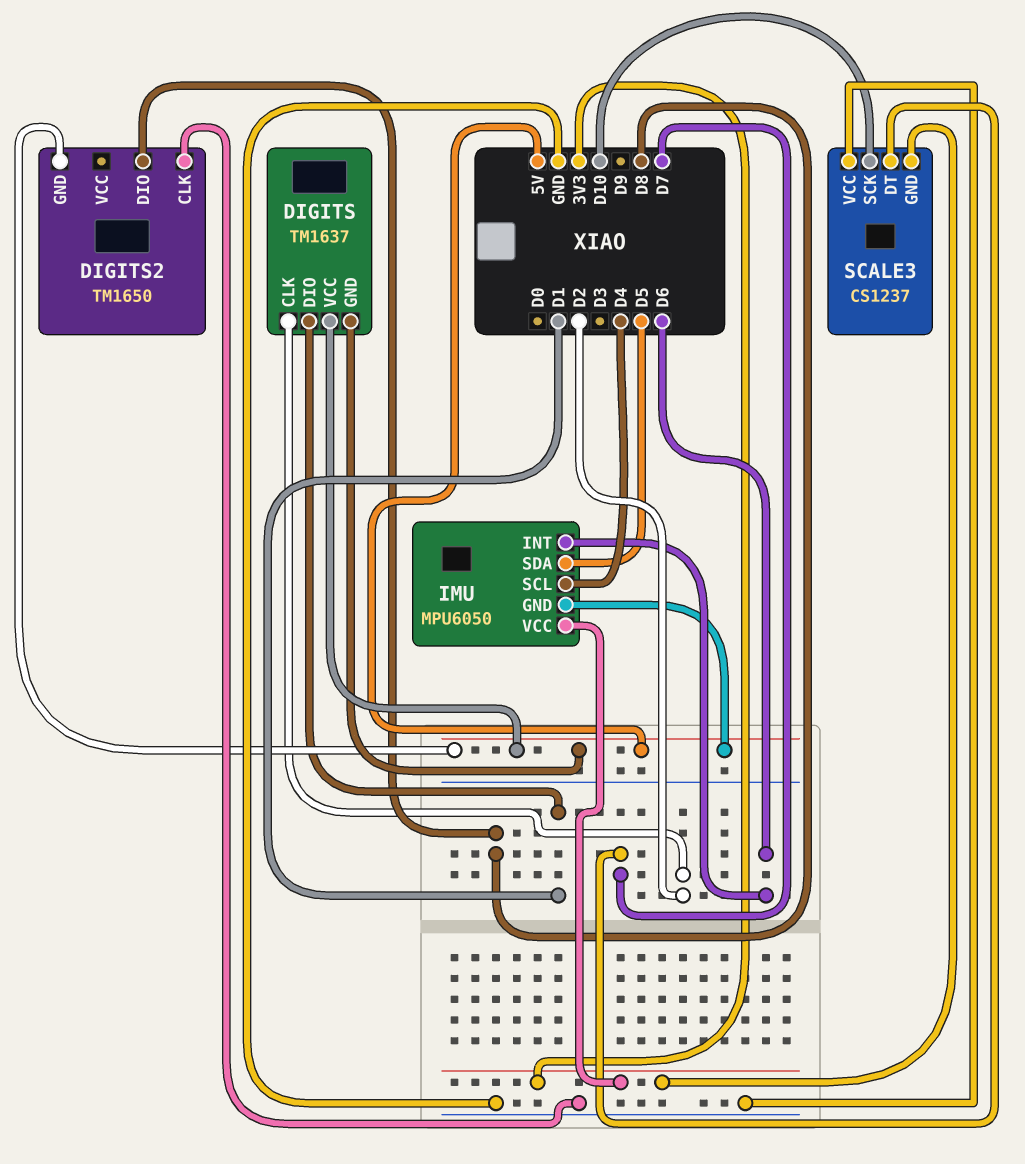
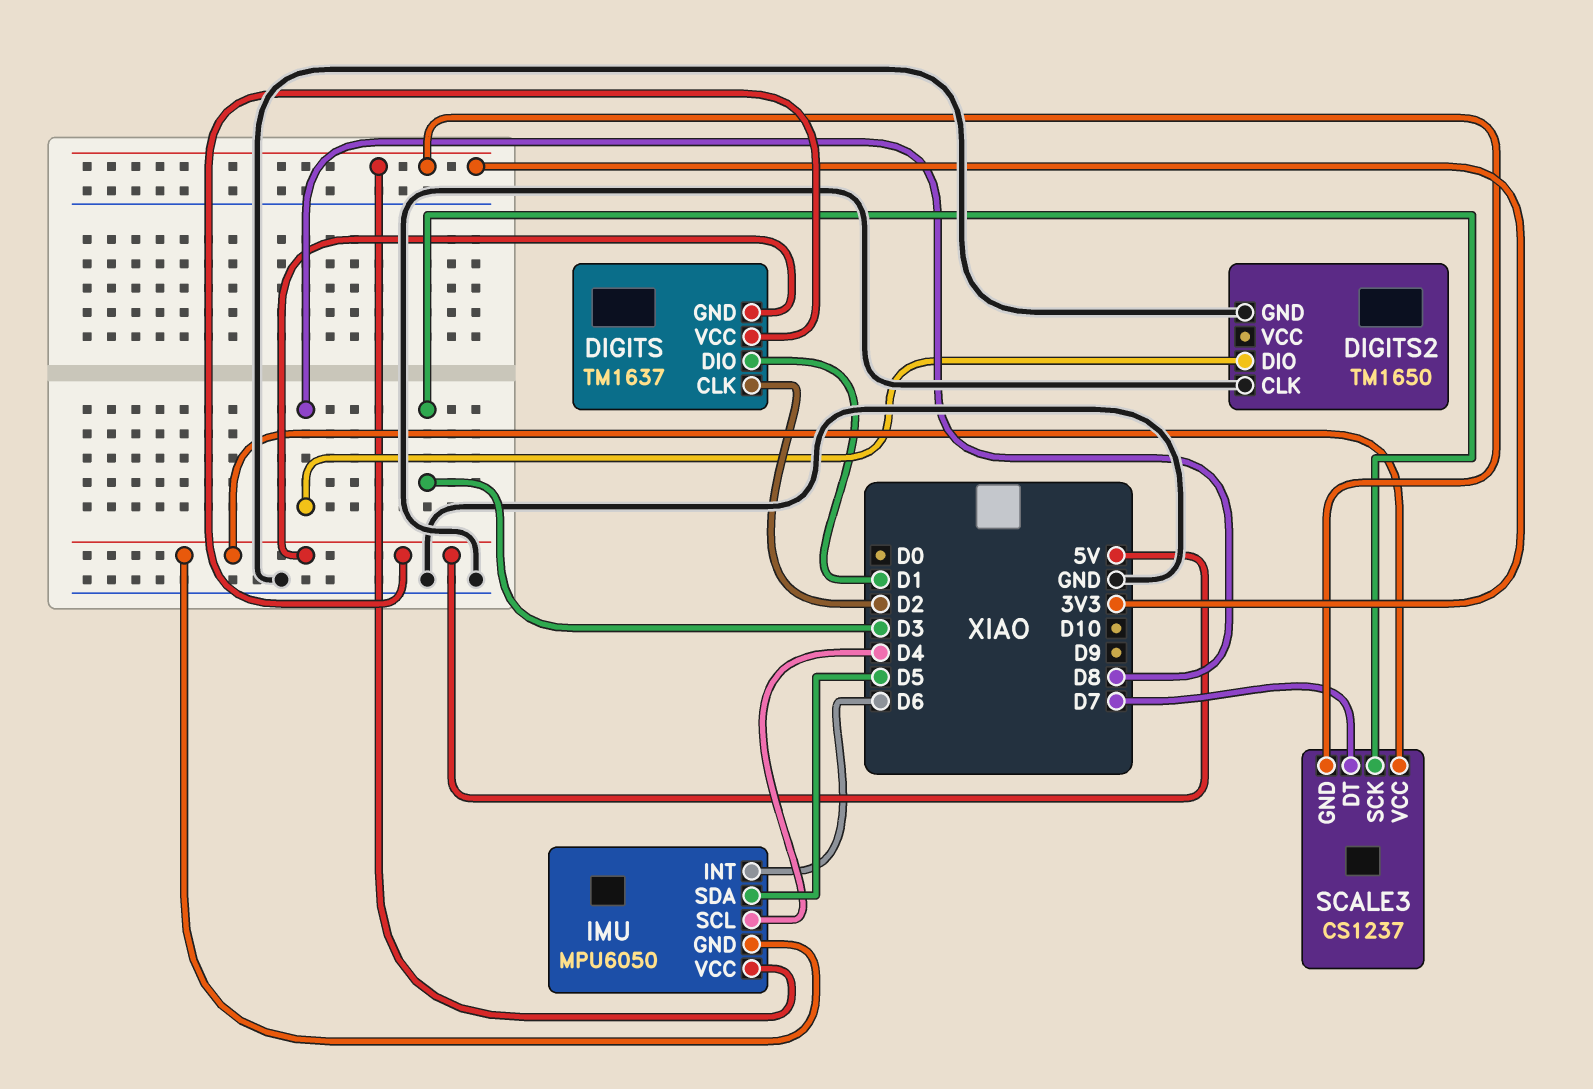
DIGITS2 pin GND: 5V -> GND
SCALE3 pin SCK: D10 -> D3
SCALE3 pin VCC: GND -> 5V

